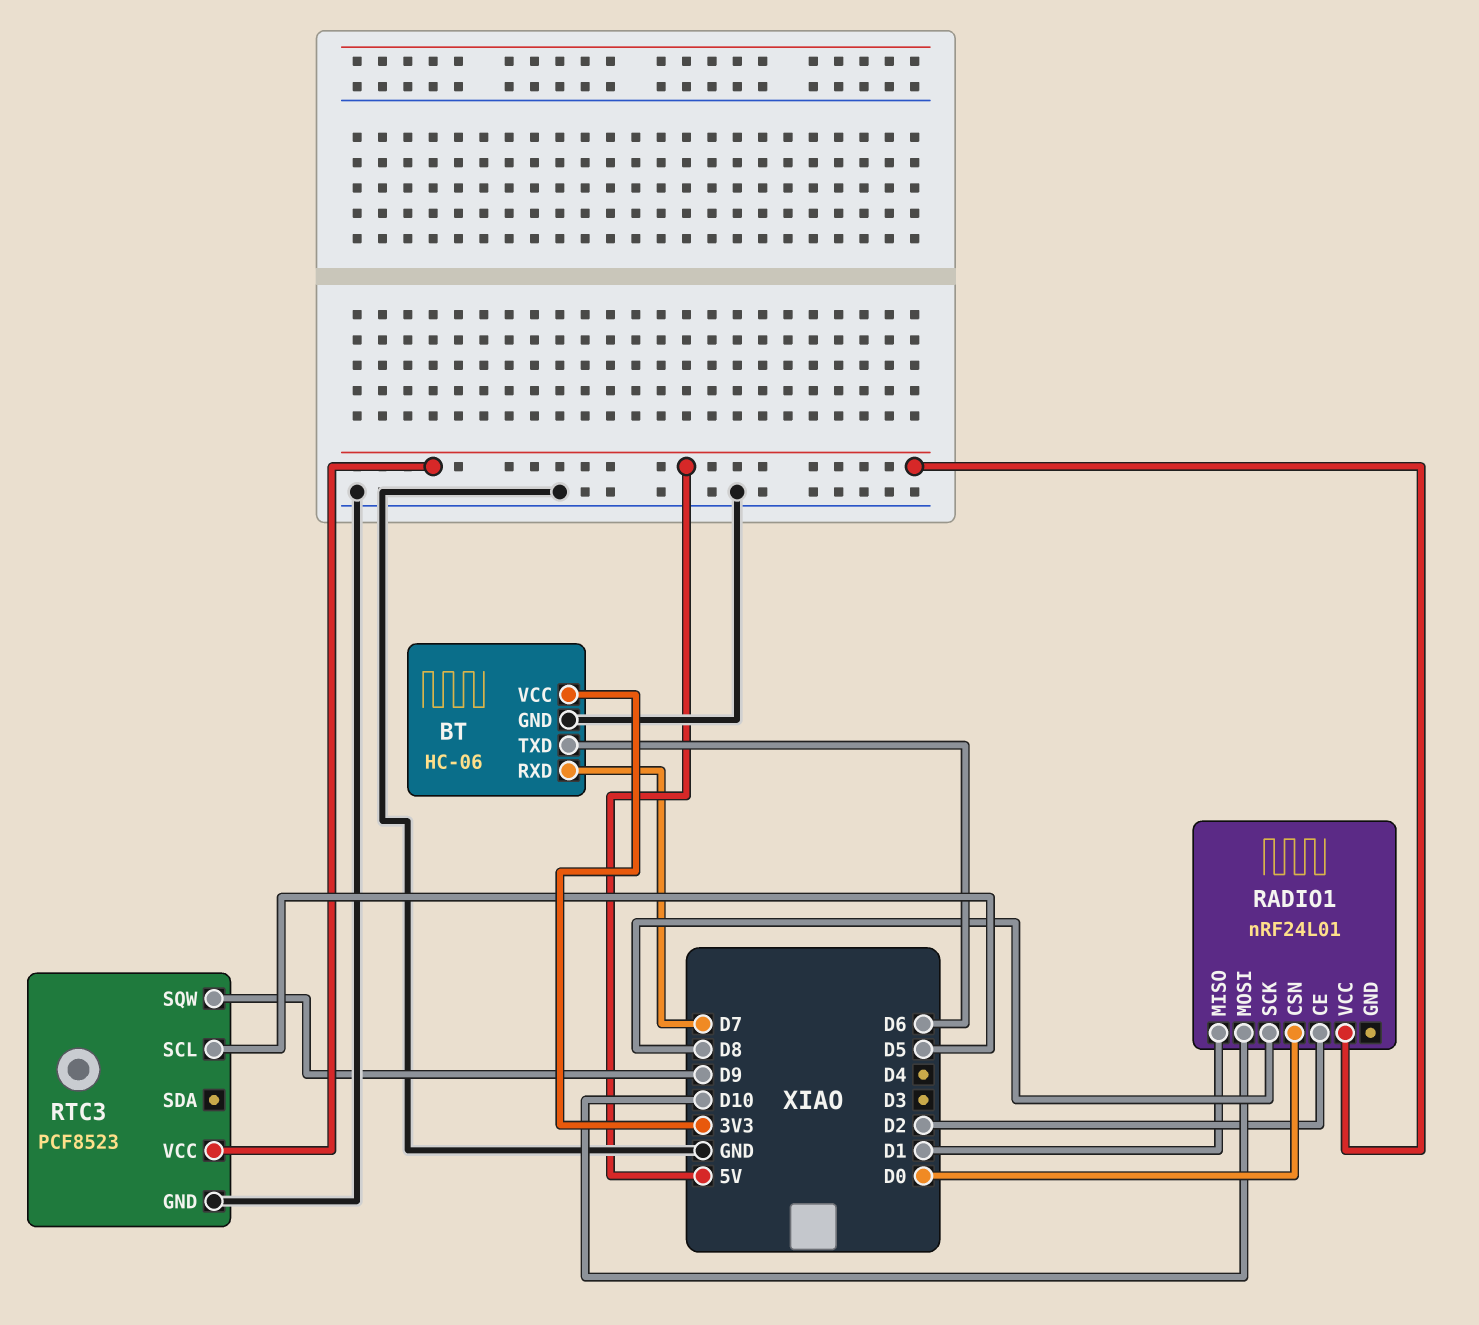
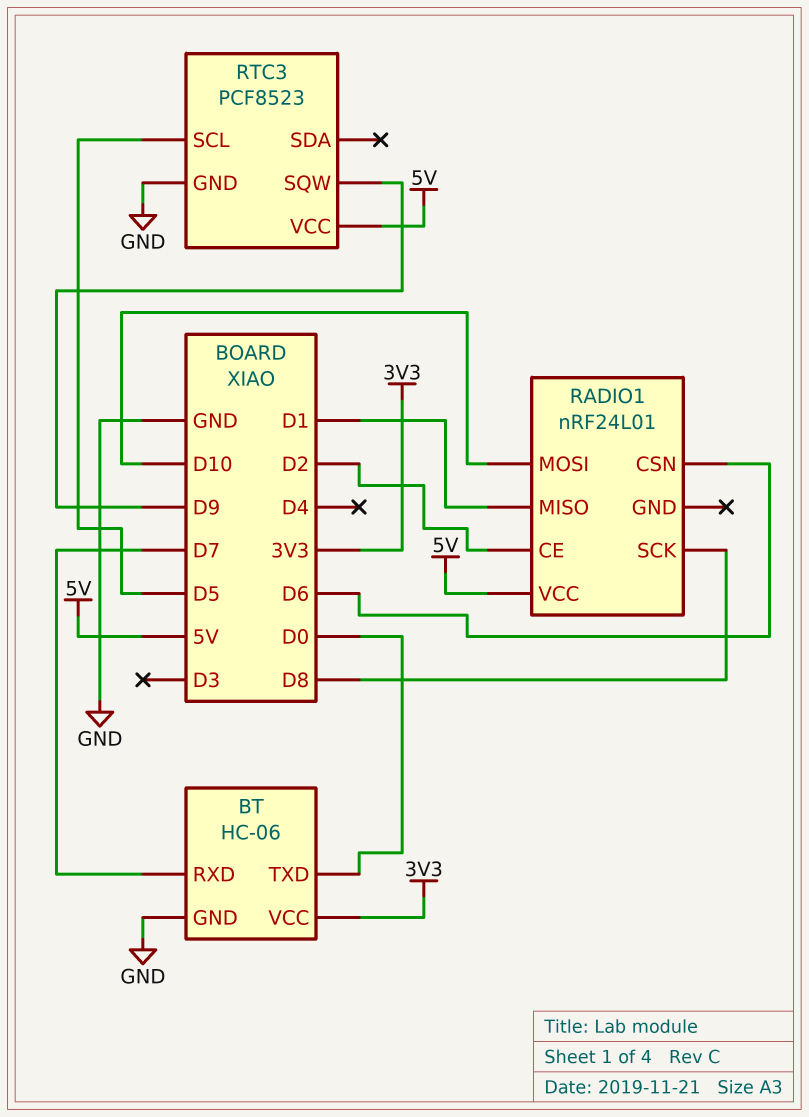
BT pin TXD: D6 -> D0
RADIO1 pin CSN: D0 -> D6

